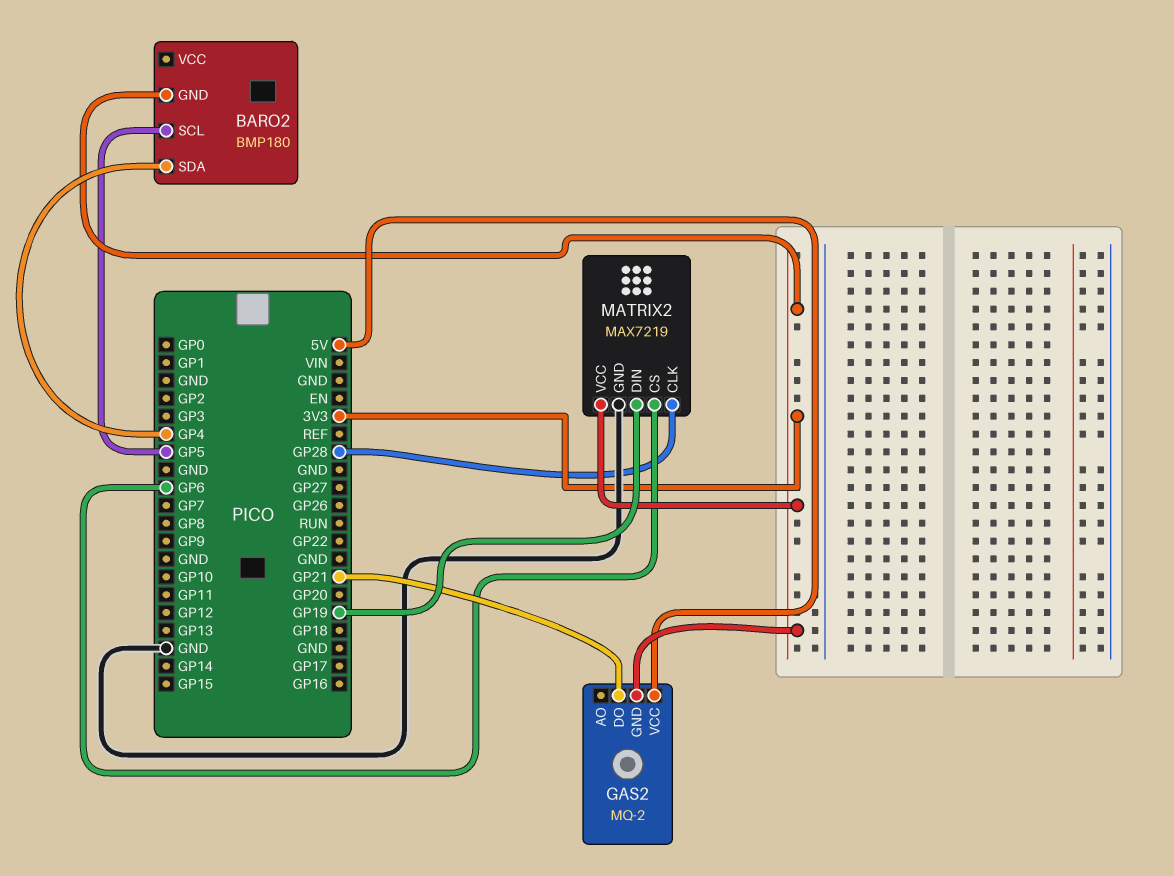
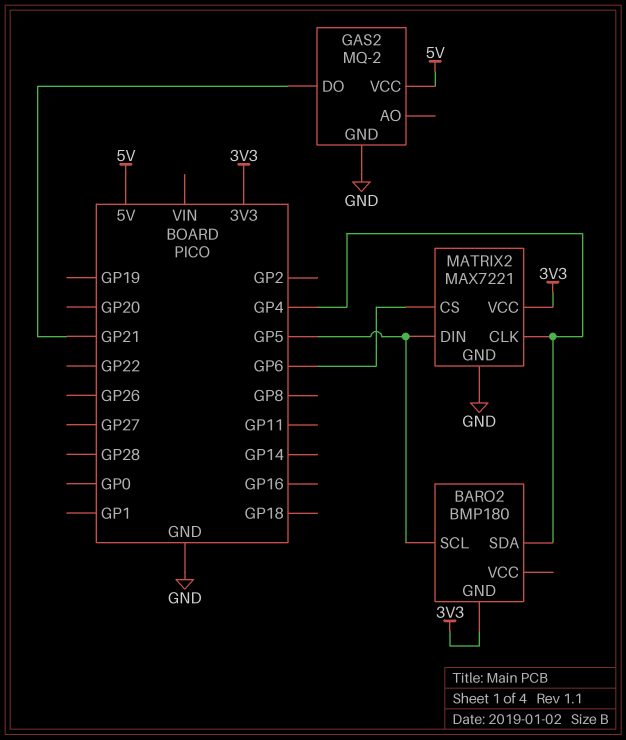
GAS2 pin GND: 3V3 -> GND
MATRIX2: MAX7219 -> MAX7221
MATRIX2 pin CLK: GP28 -> GP4
MATRIX2 pin DIN: GP19 -> GP5

